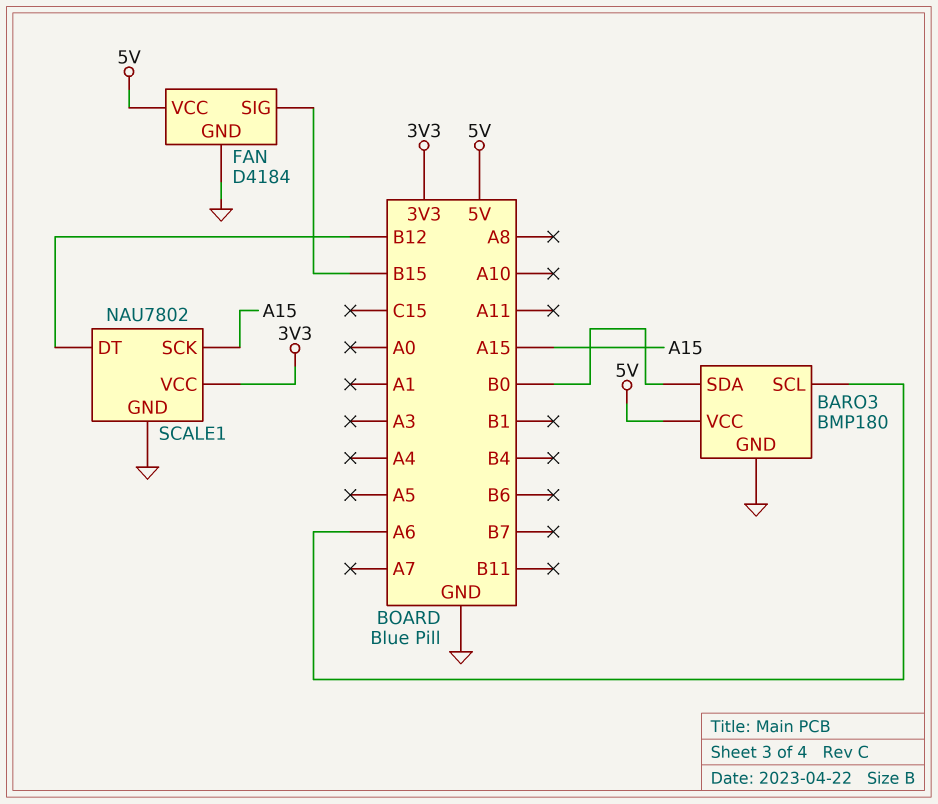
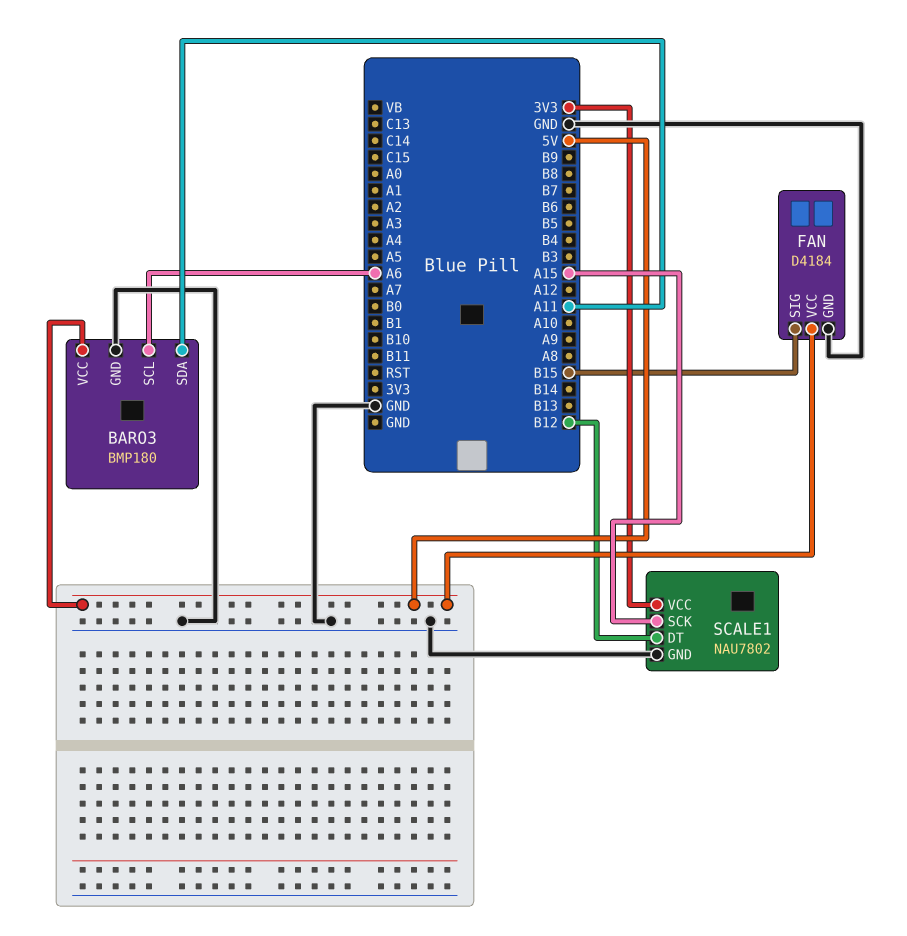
BARO3 pin SDA: B0 -> A11

